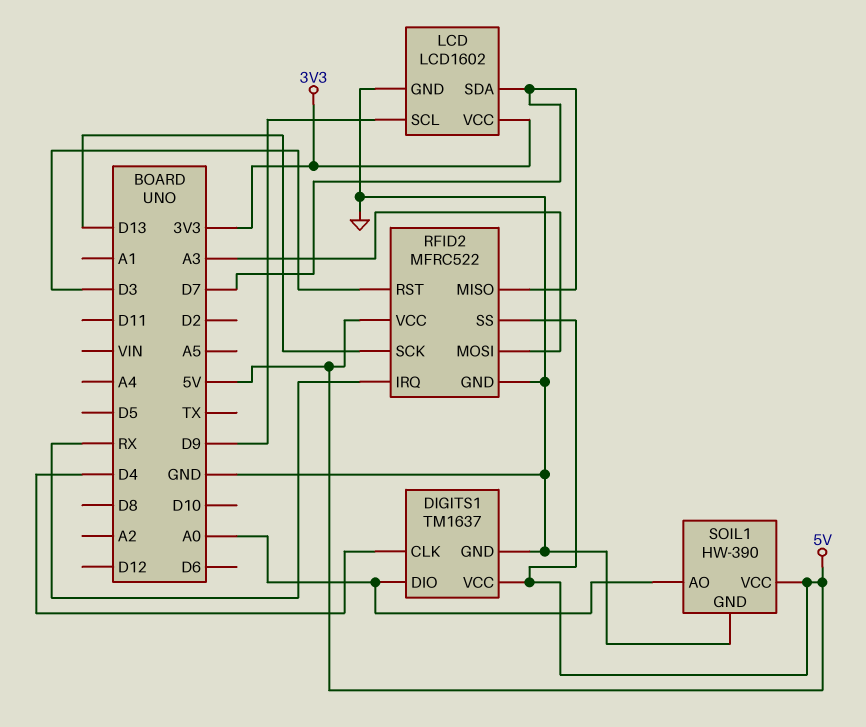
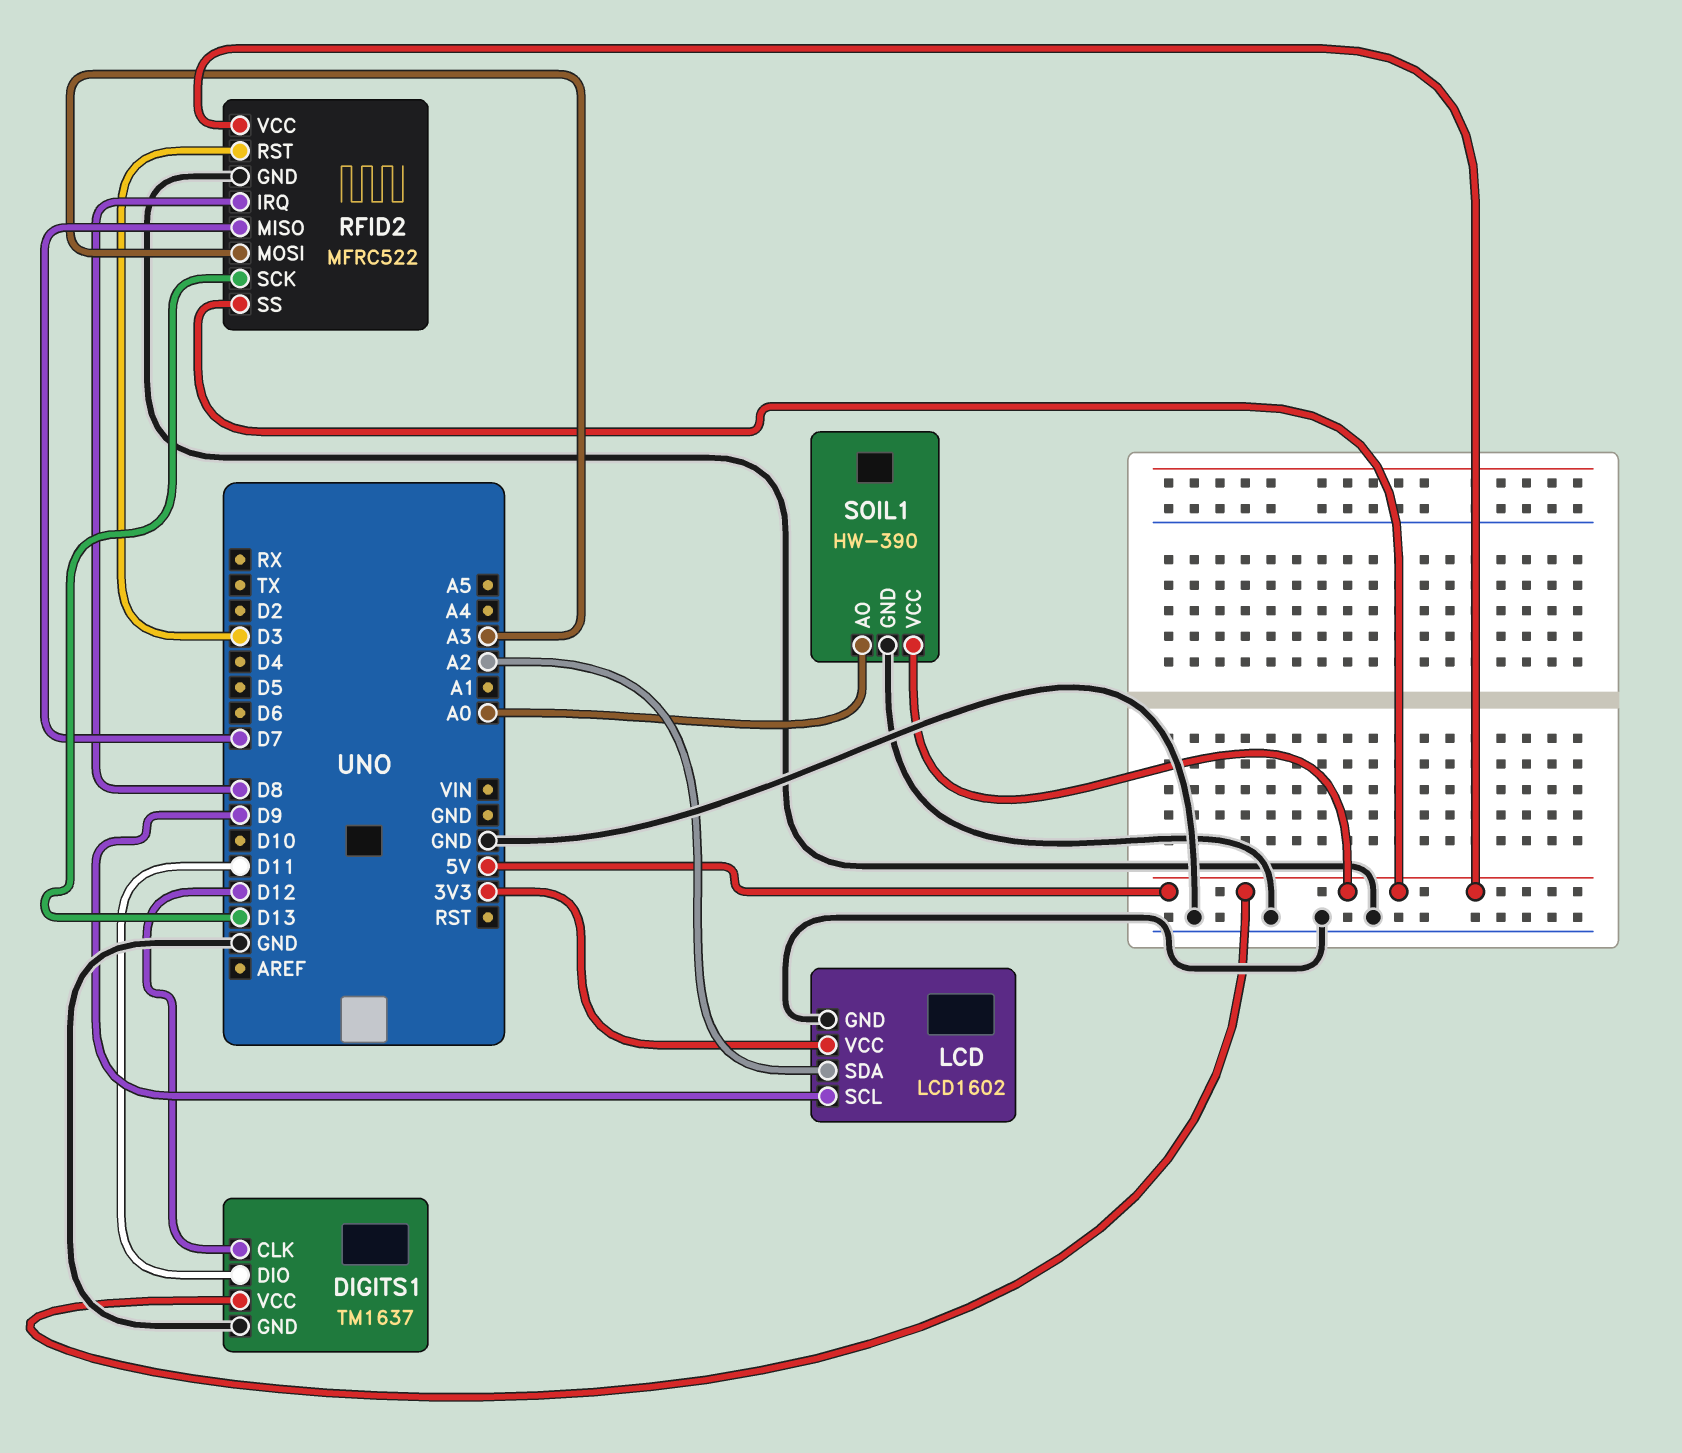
DIGITS1 pin CLK: D4 -> D12
DIGITS1 pin DIO: A0 -> D11
LCD pin SDA: D7 -> A2
RFID2 pin IRQ: RX -> D8

